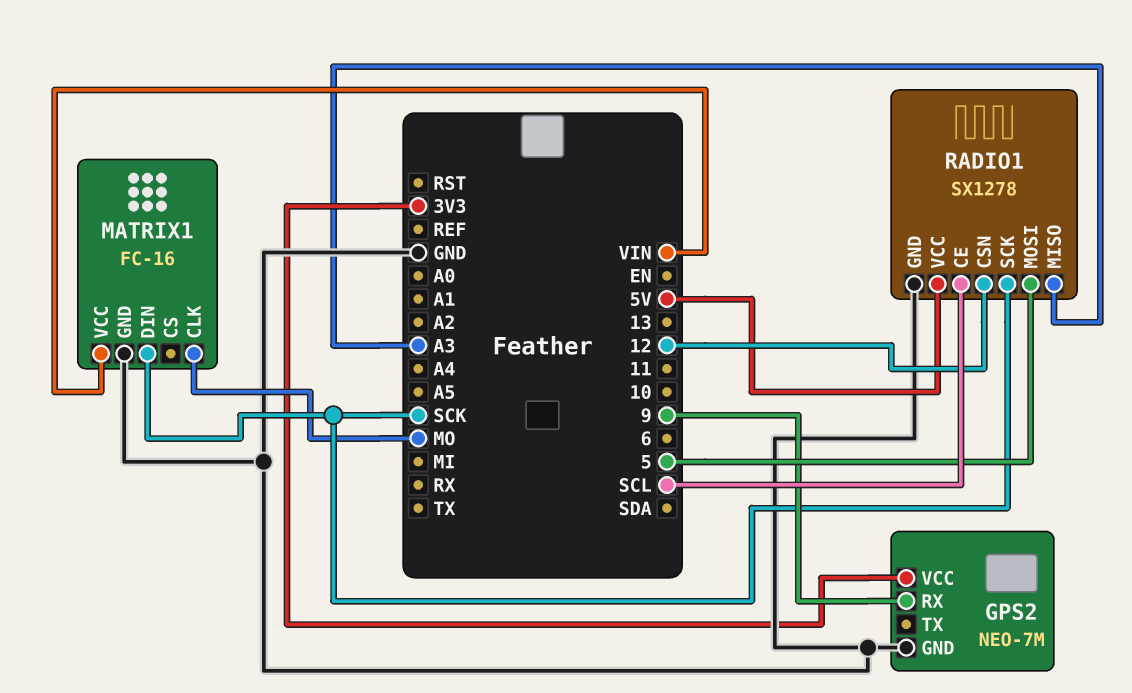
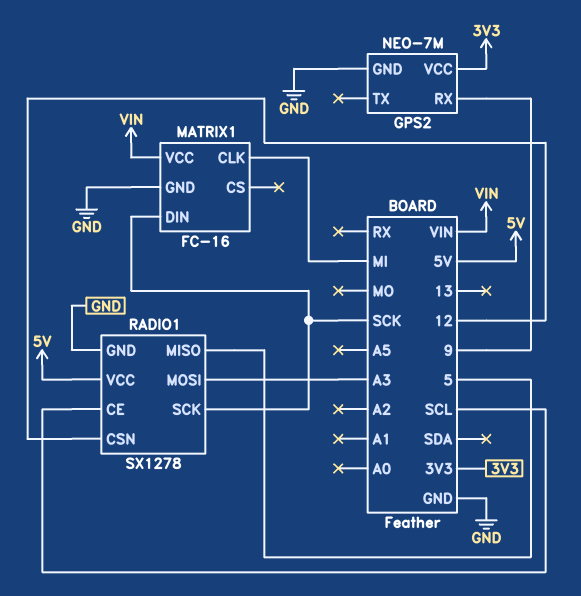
MATRIX1 pin CLK: MO -> MI
RADIO1 pin MISO: A3 -> 5
RADIO1 pin MOSI: 5 -> A3

